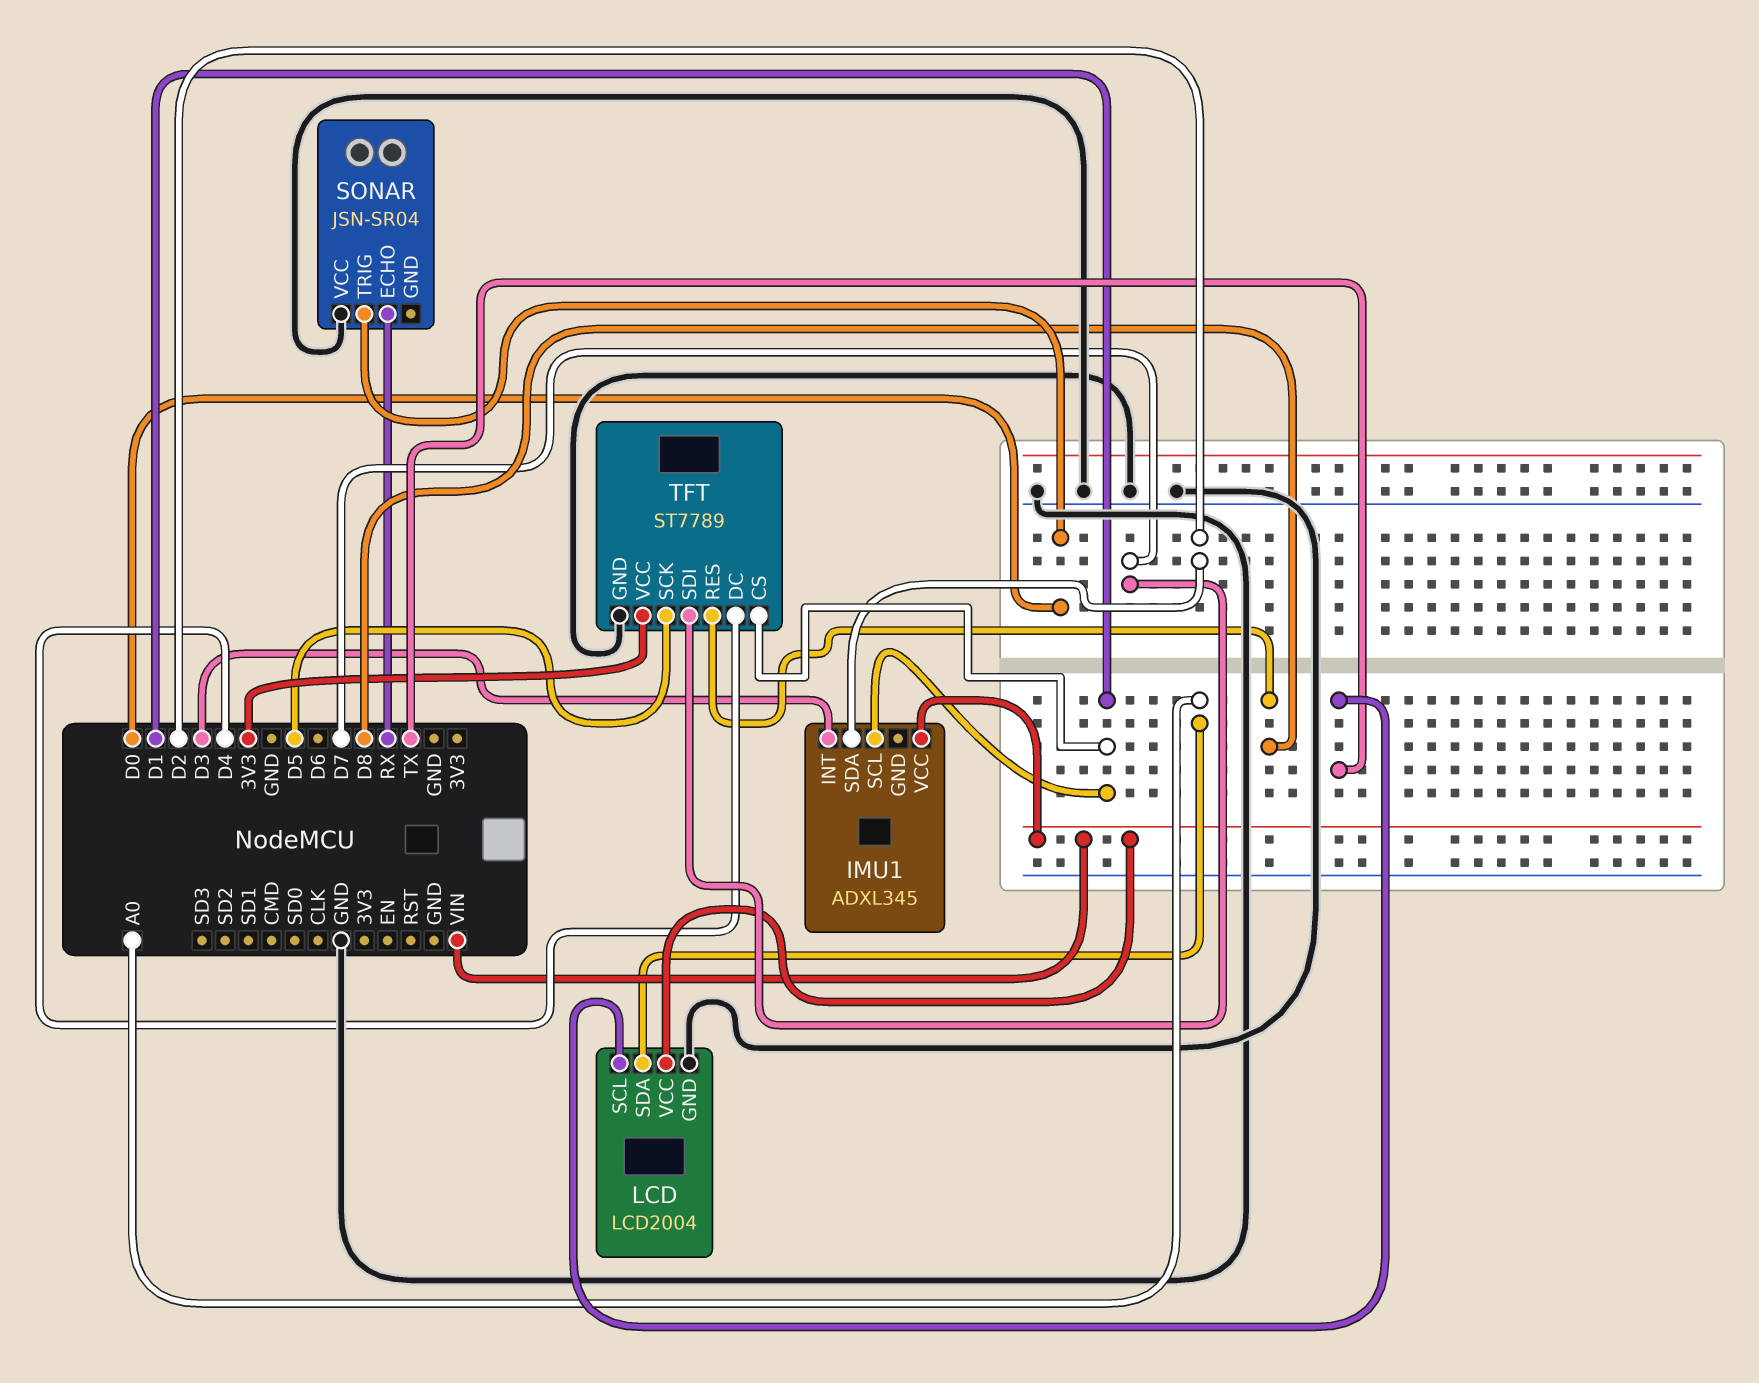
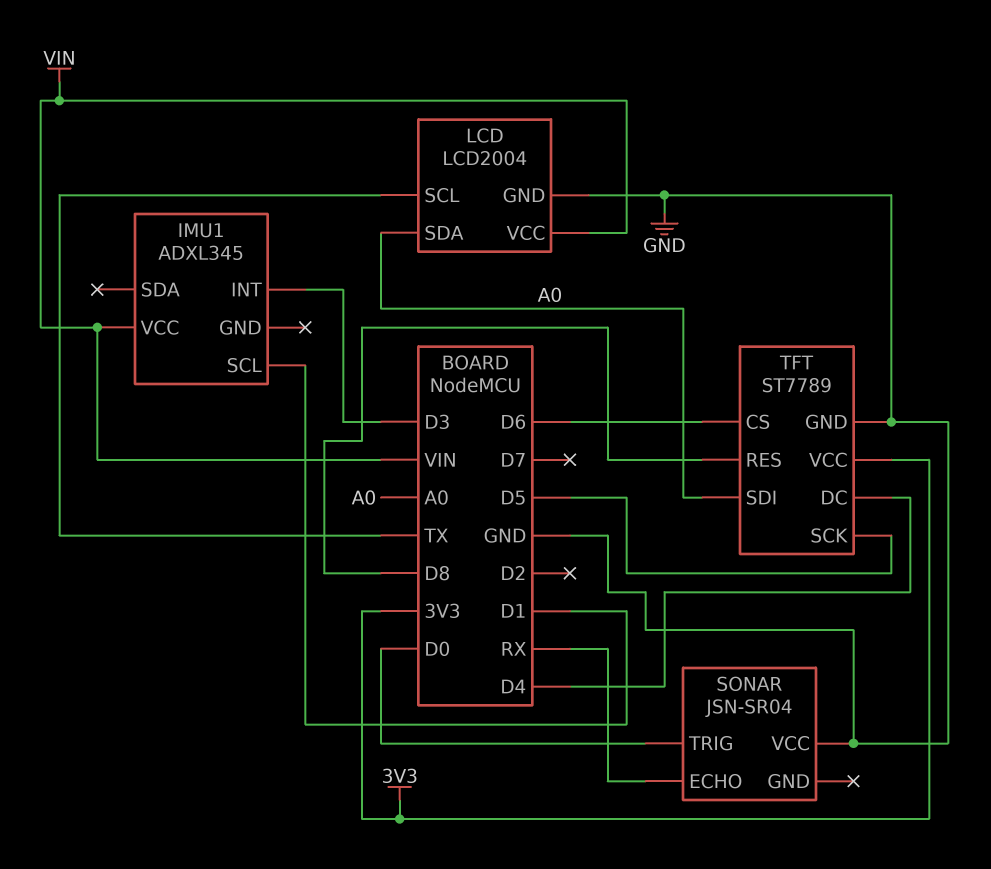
IMU1 pin SDA: D2 -> none
TFT pin CS: D1 -> D6
TFT pin SDI: D7 -> A0

